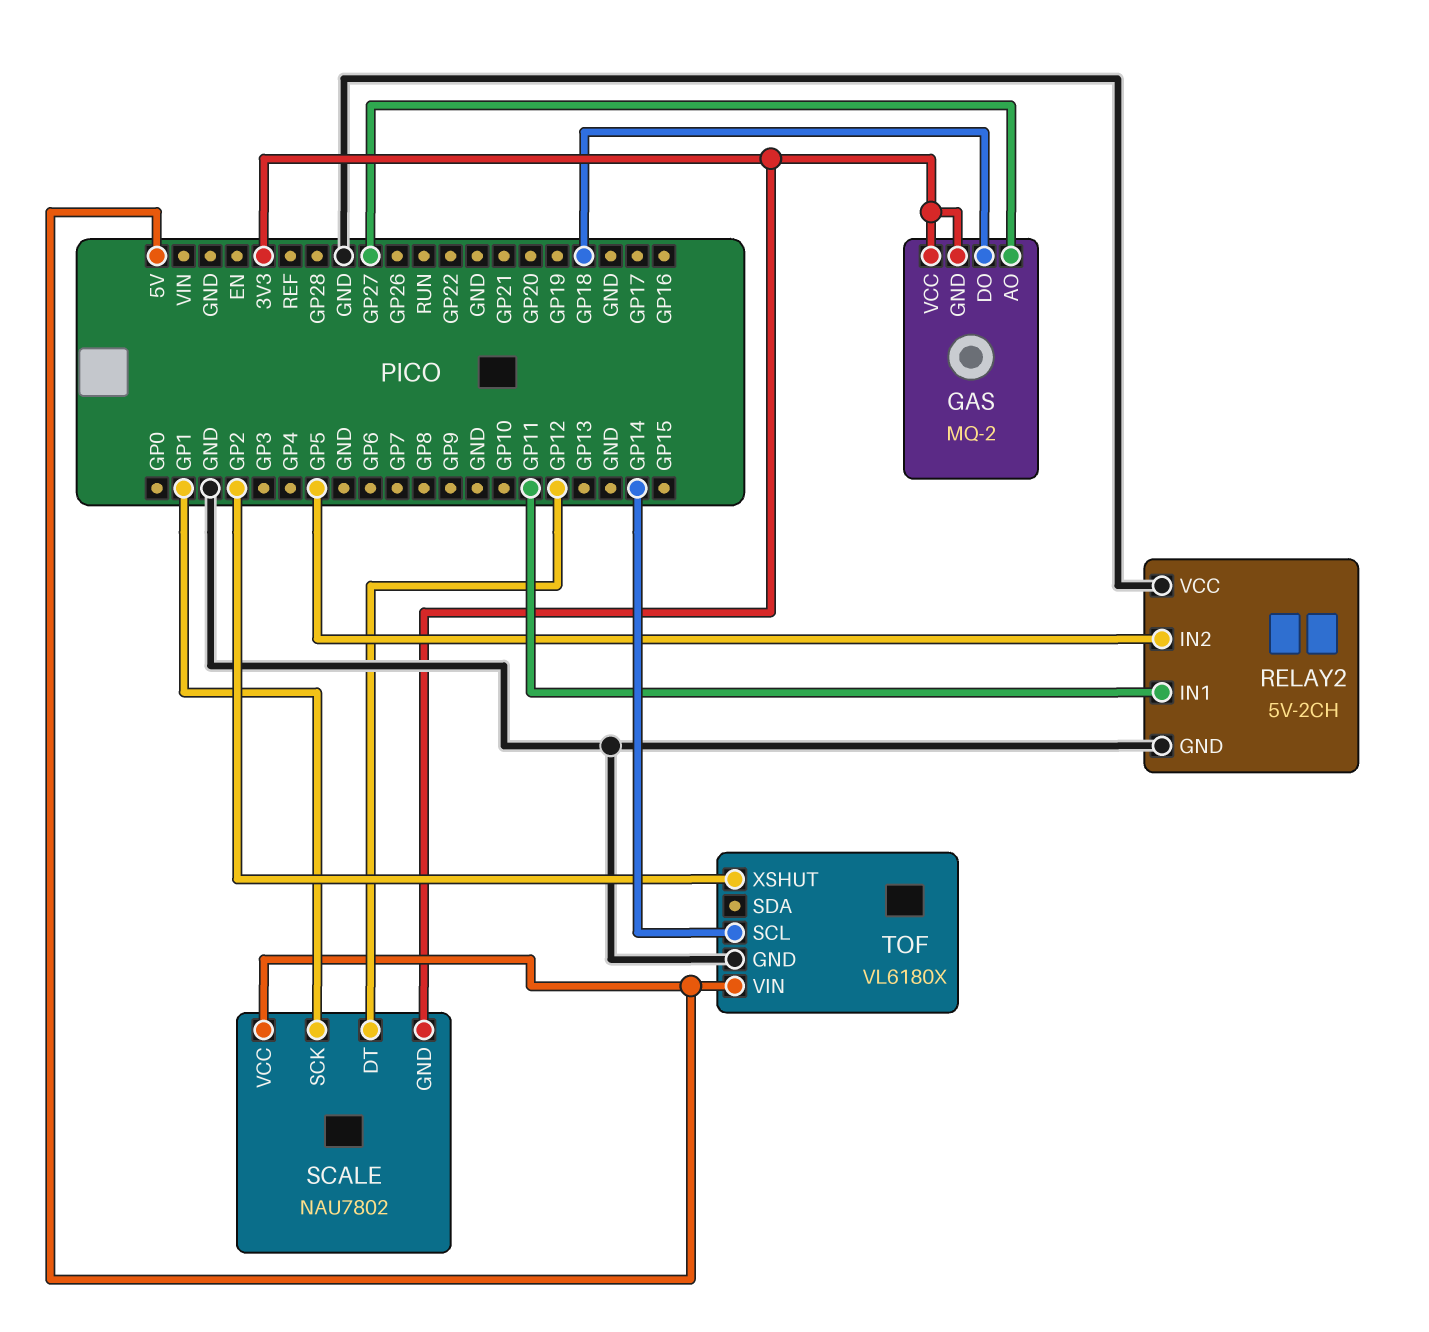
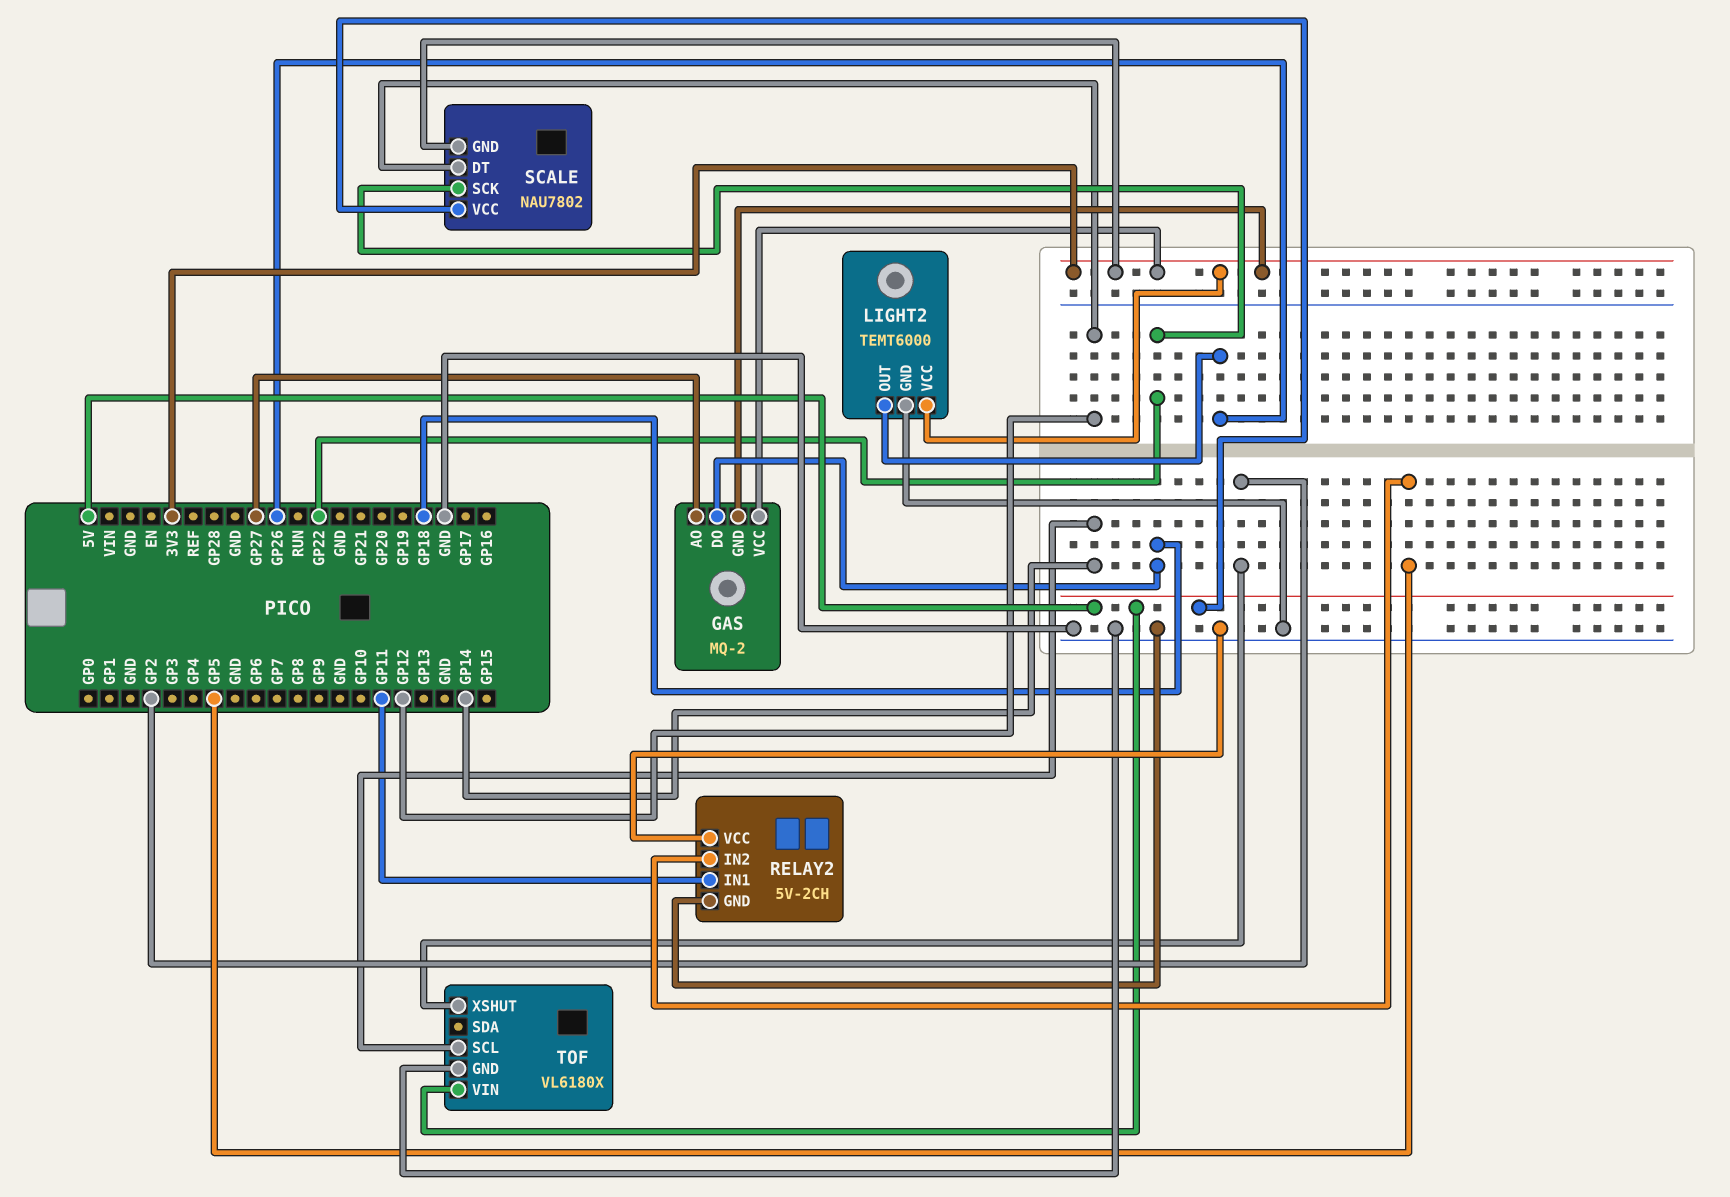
LIGHT2: none -> TEMT6000
LIGHT2 pin GND: none -> GND
LIGHT2 pin OUT: none -> GP26
LIGHT2 pin VCC: none -> 3V3
SCALE pin SCK: GP1 -> GP22

